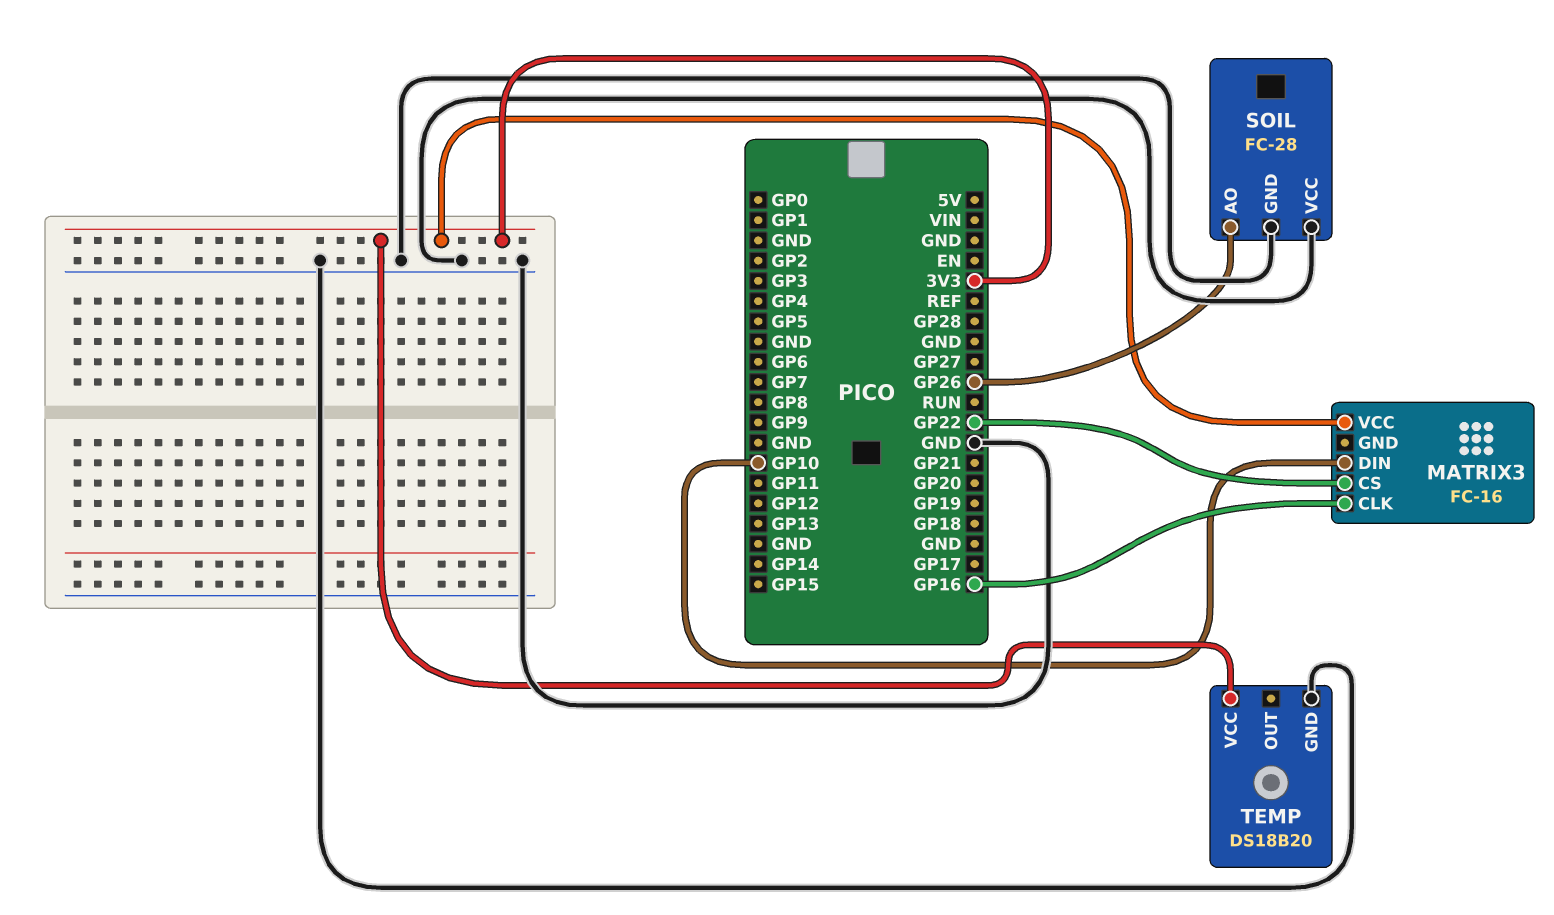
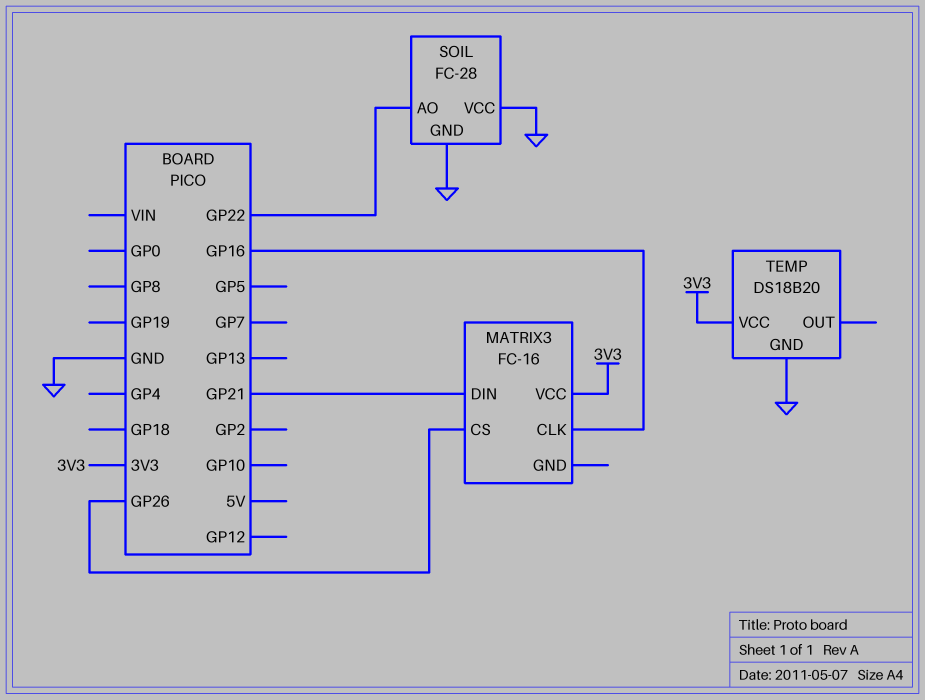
MATRIX3 pin CS: GP22 -> GP26
MATRIX3 pin DIN: GP10 -> GP21
SOIL pin AO: GP26 -> GP22

